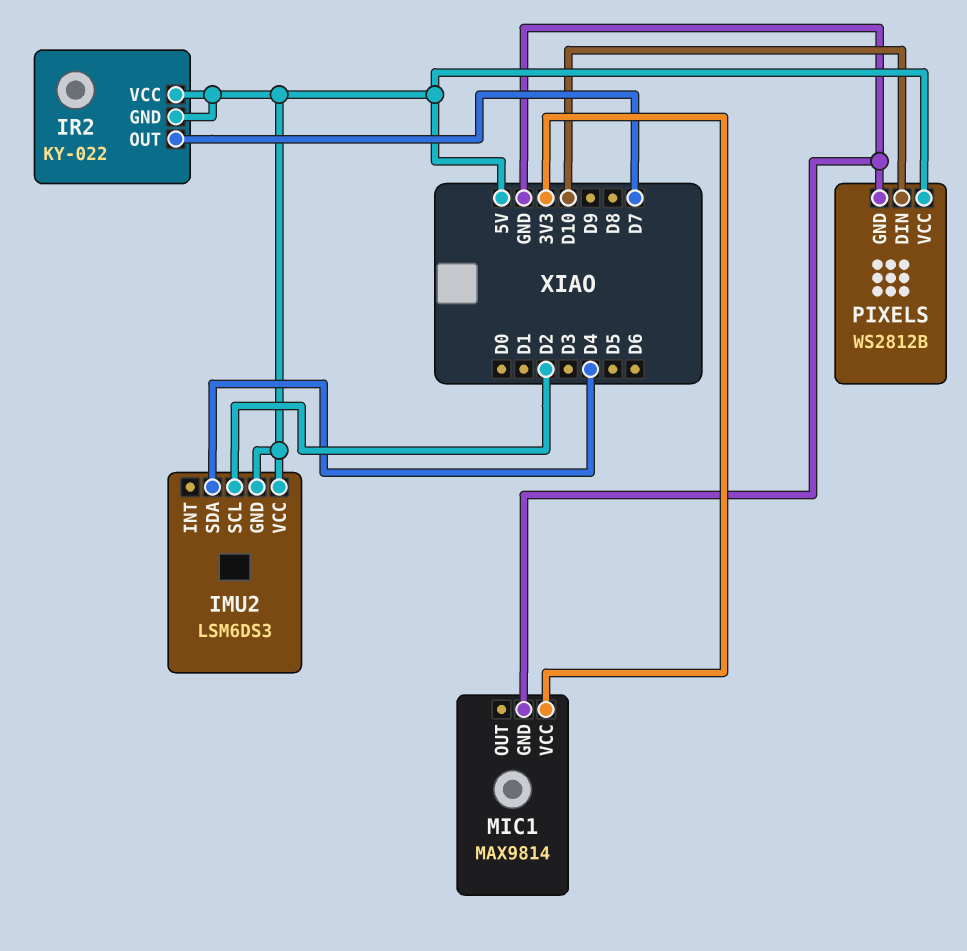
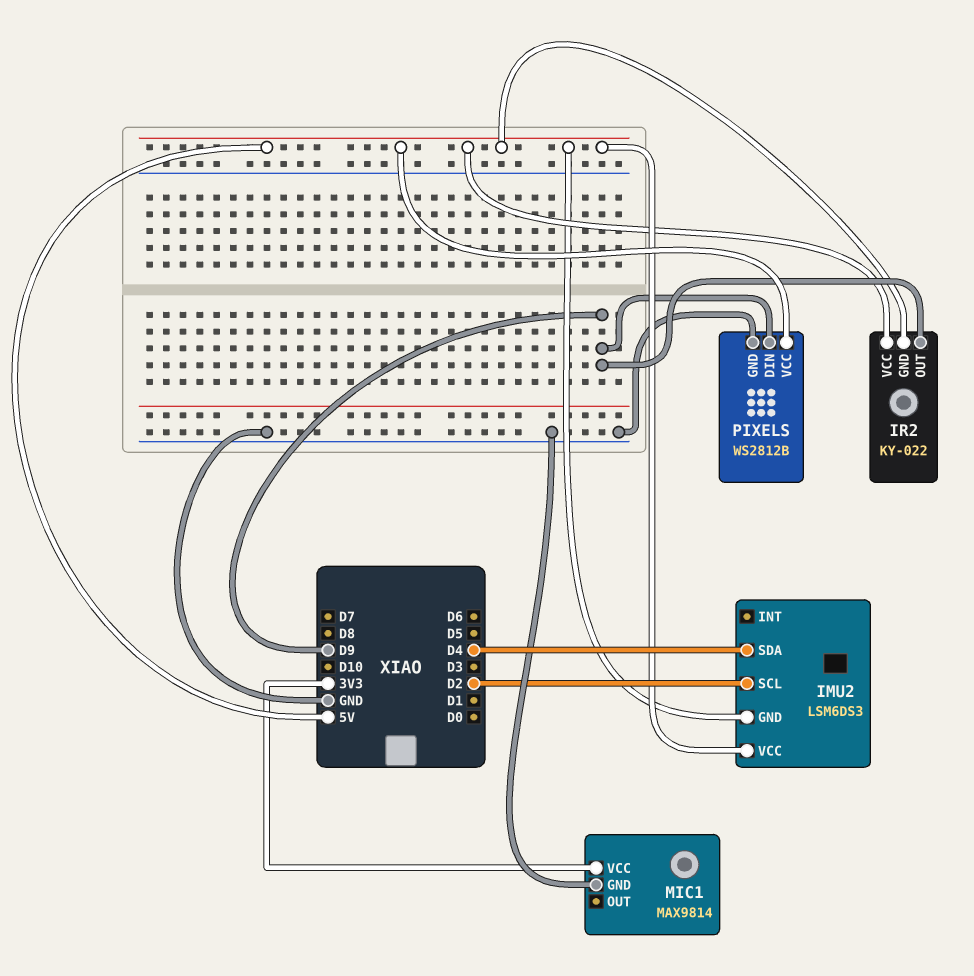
IR2 pin OUT: D7 -> D9
PIXELS pin DIN: D10 -> D9

